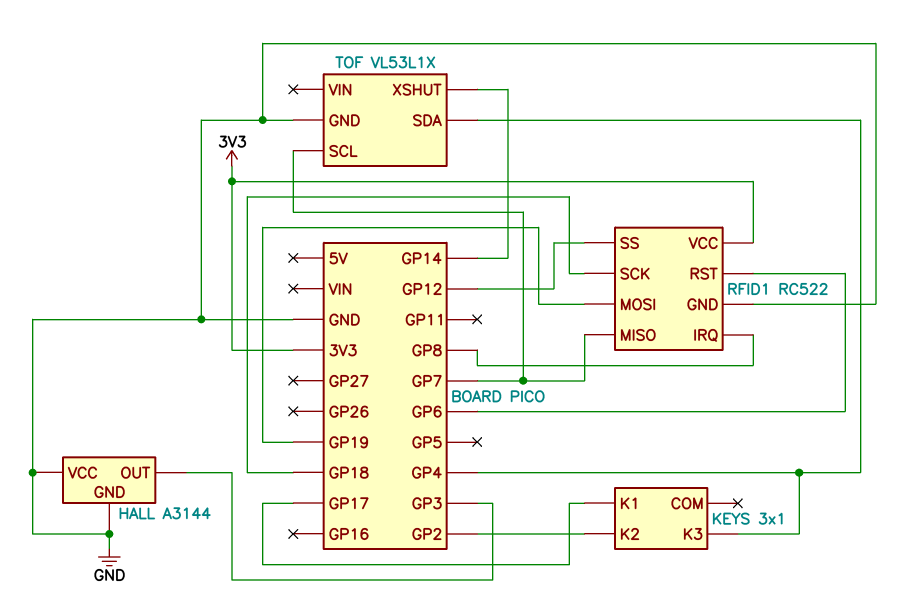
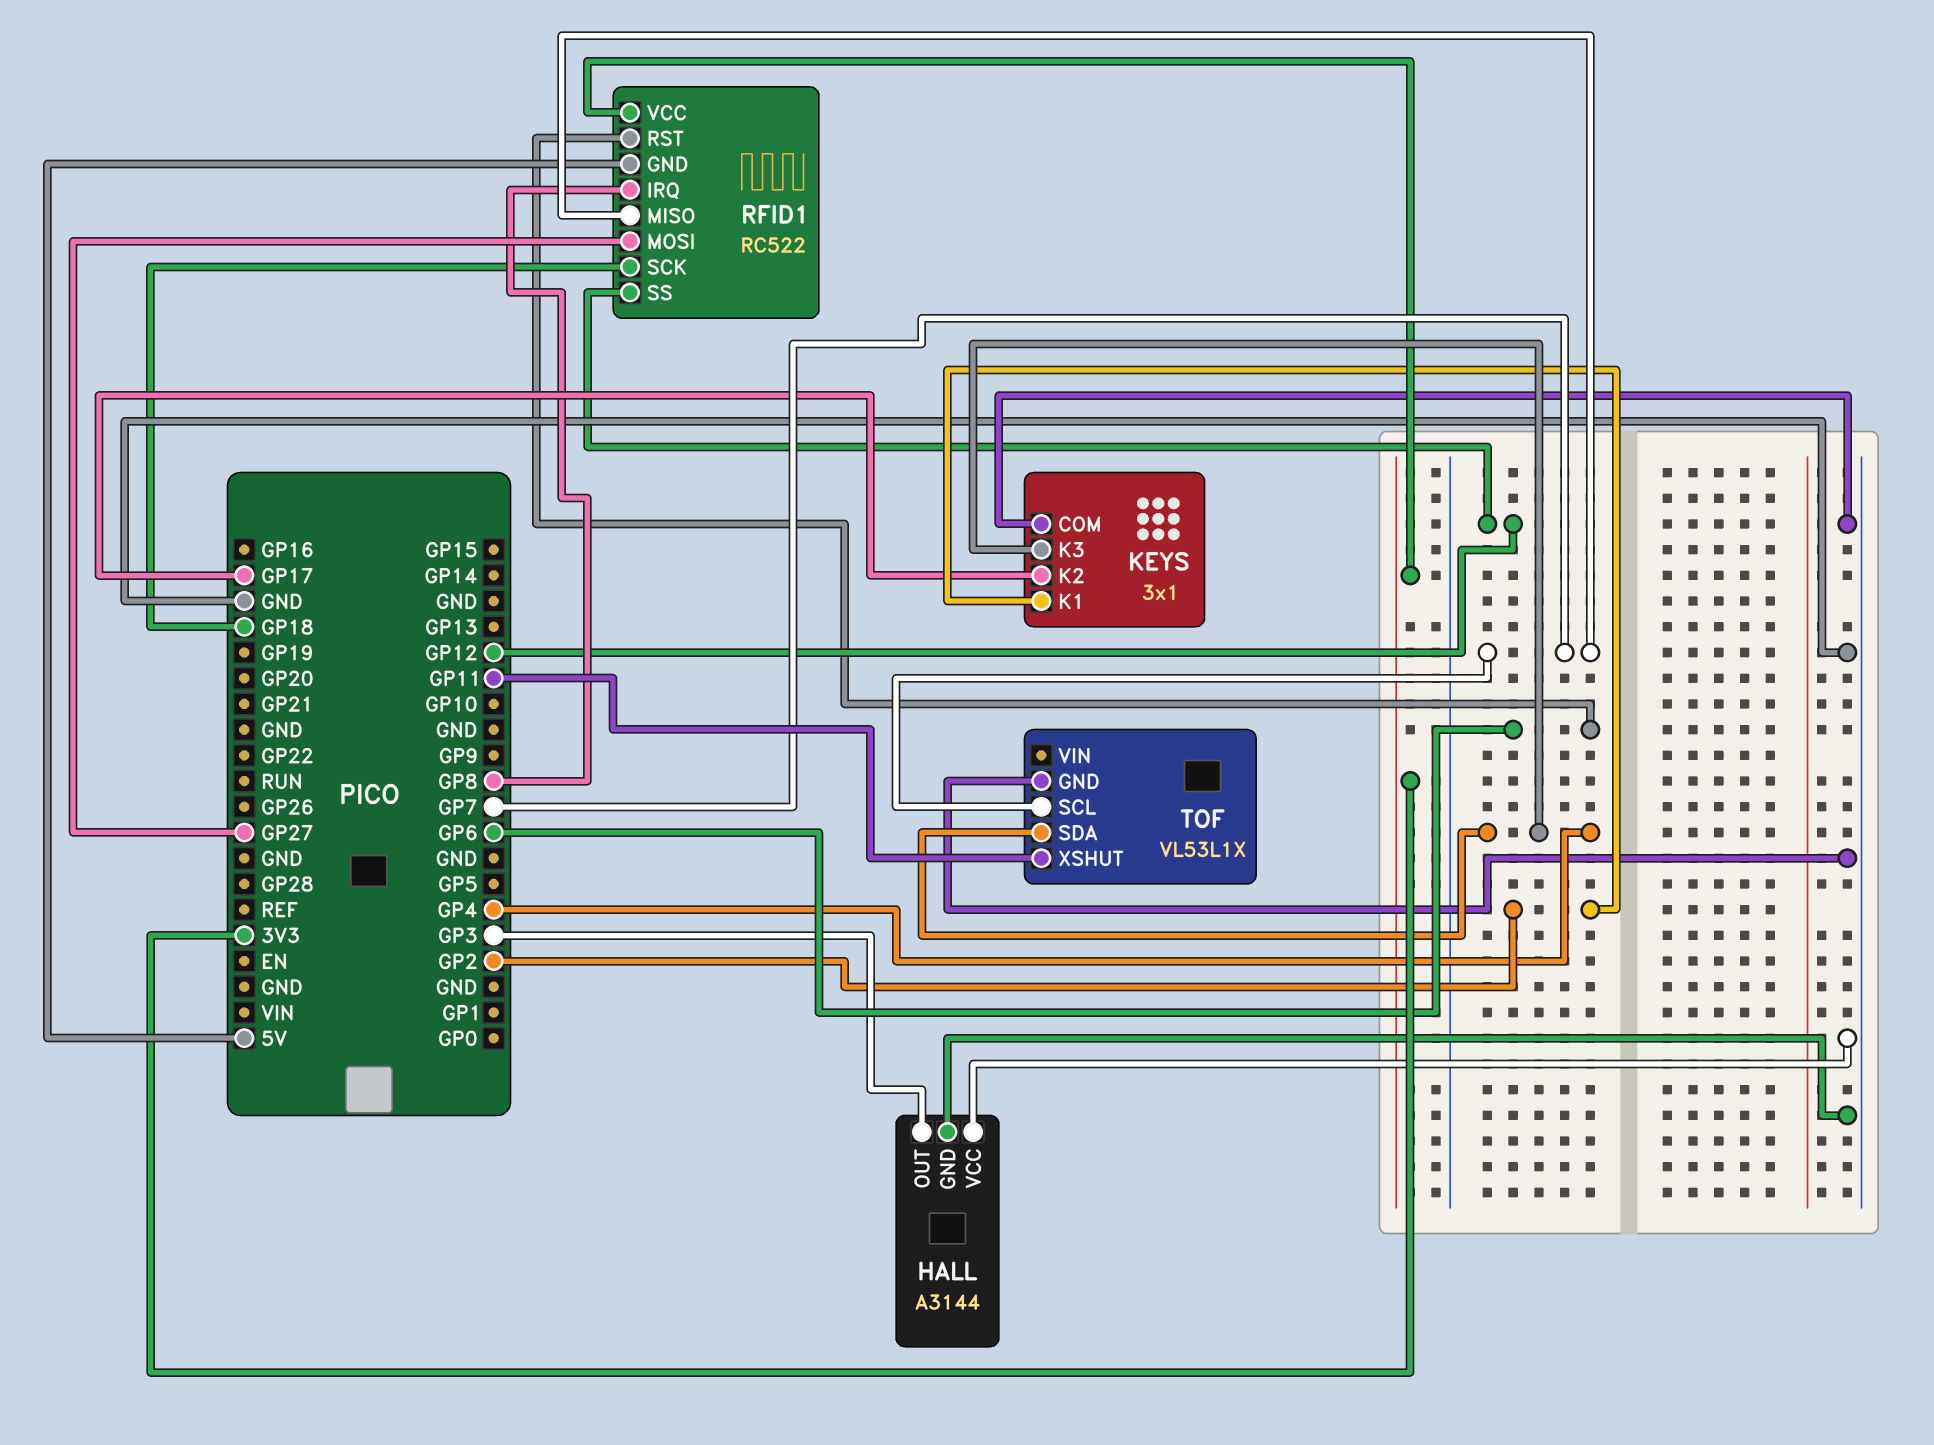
KEYS pin COM: none -> GND
KEYS pin K1: GP17 -> GP2
KEYS pin K2: GP2 -> GP17
RFID1 pin GND: GND -> 5V
RFID1 pin MOSI: GP19 -> GP27
TOF pin XSHUT: GP14 -> GP11

